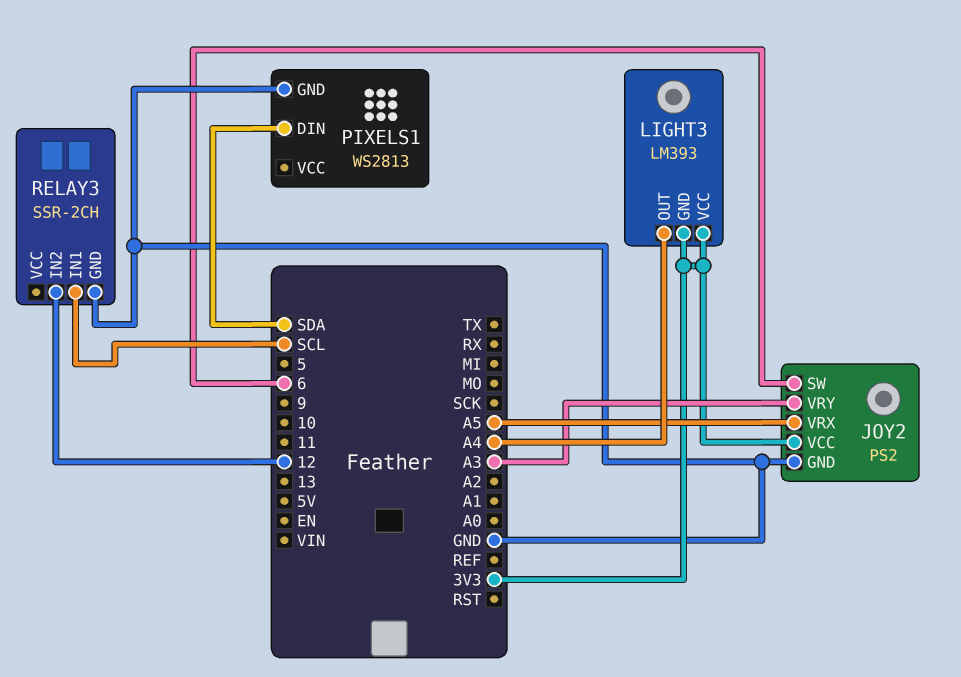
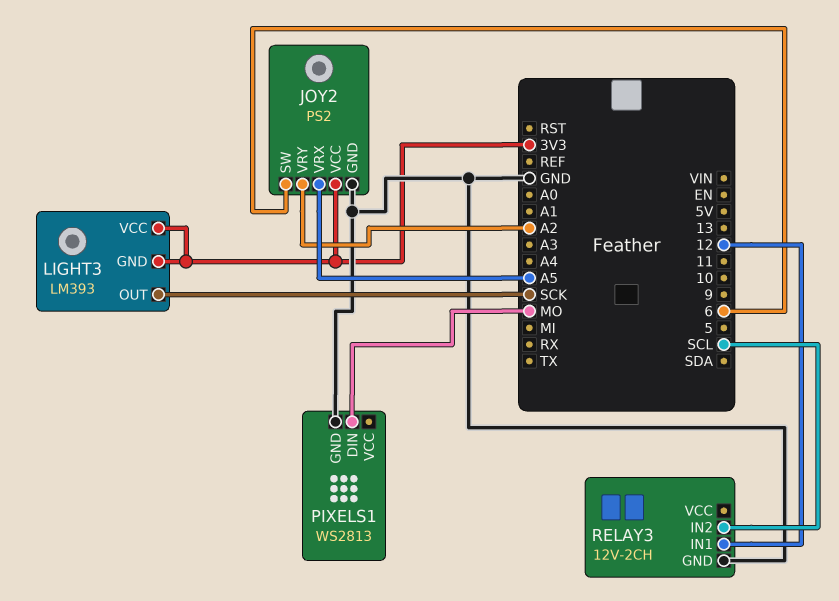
JOY2 pin VRY: A3 -> A2
LIGHT3 pin OUT: A4 -> SCK
PIXELS1 pin DIN: SDA -> MO
RELAY3: SSR-2CH -> 12V-2CH
RELAY3 pin IN1: SCL -> 12
RELAY3 pin IN2: 12 -> SCL

